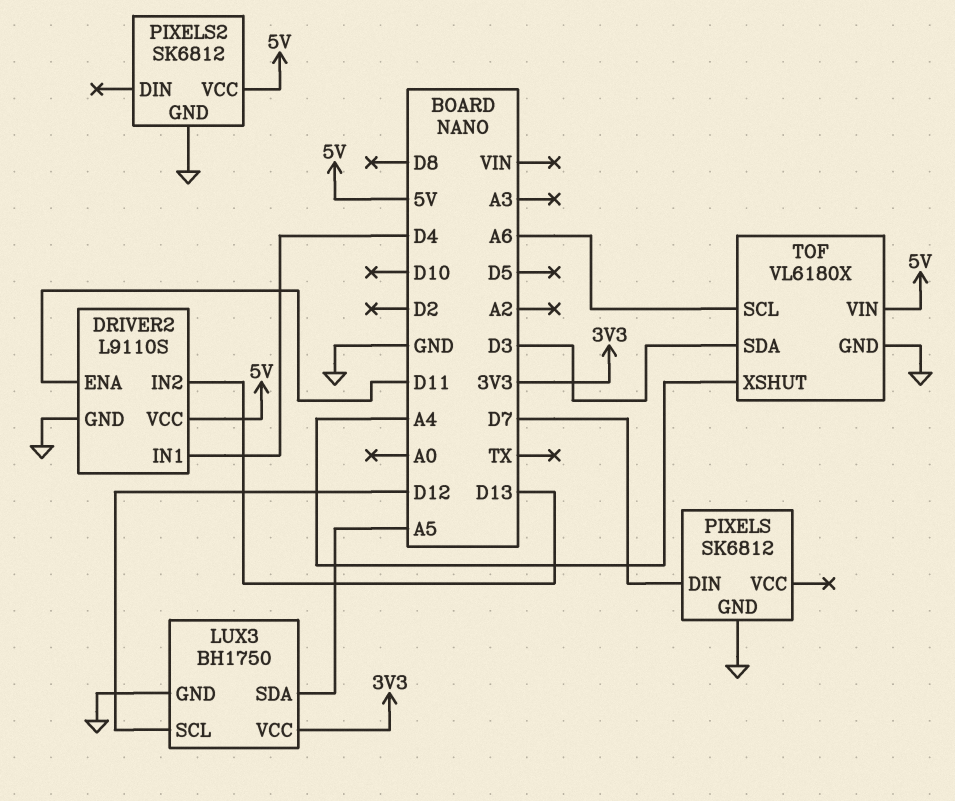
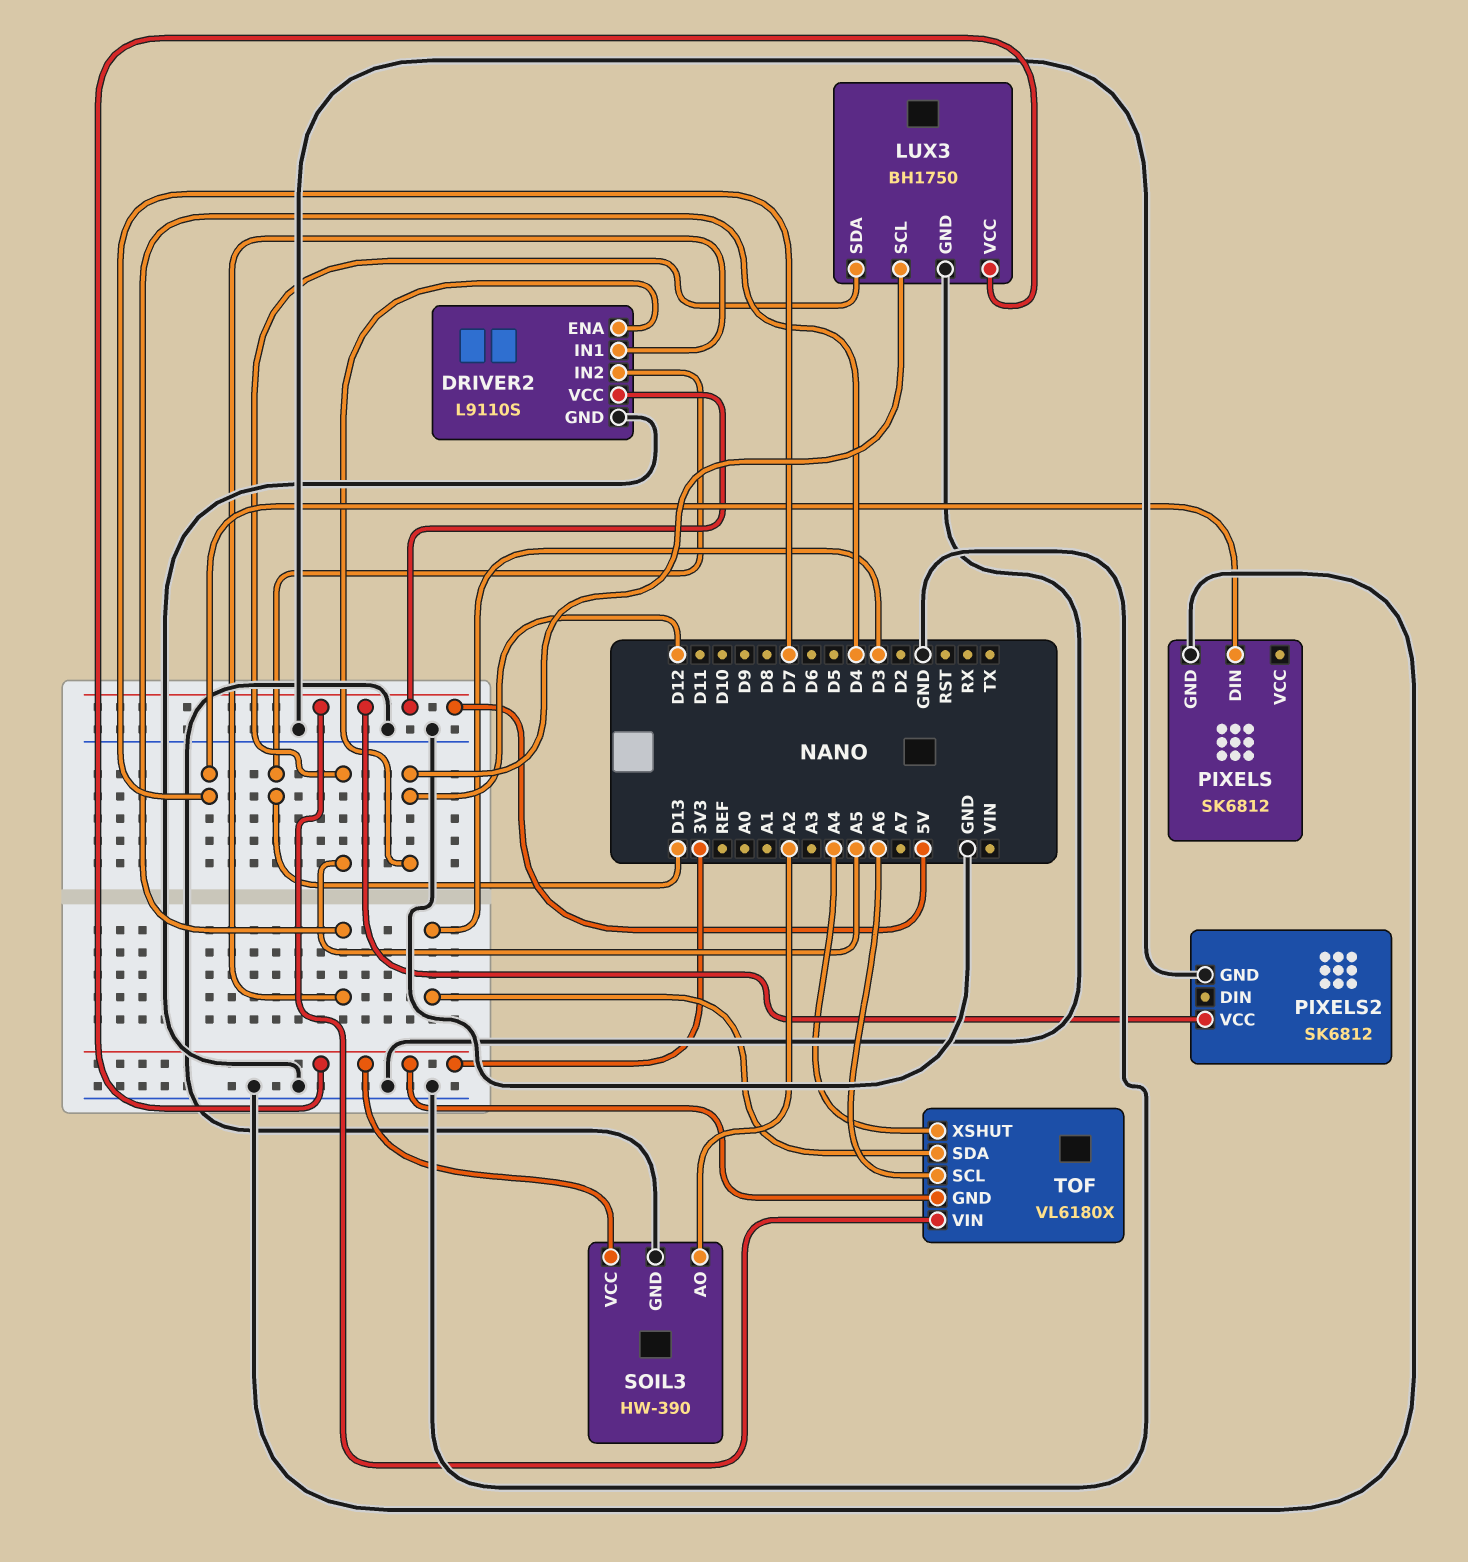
DRIVER2 pin ENA: D11 -> D12
SOIL3: none -> HW-390
SOIL3 pin AO: none -> A2
SOIL3 pin GND: none -> GND
SOIL3 pin VCC: none -> 3V3
TOF pin GND: GND -> 3V3

